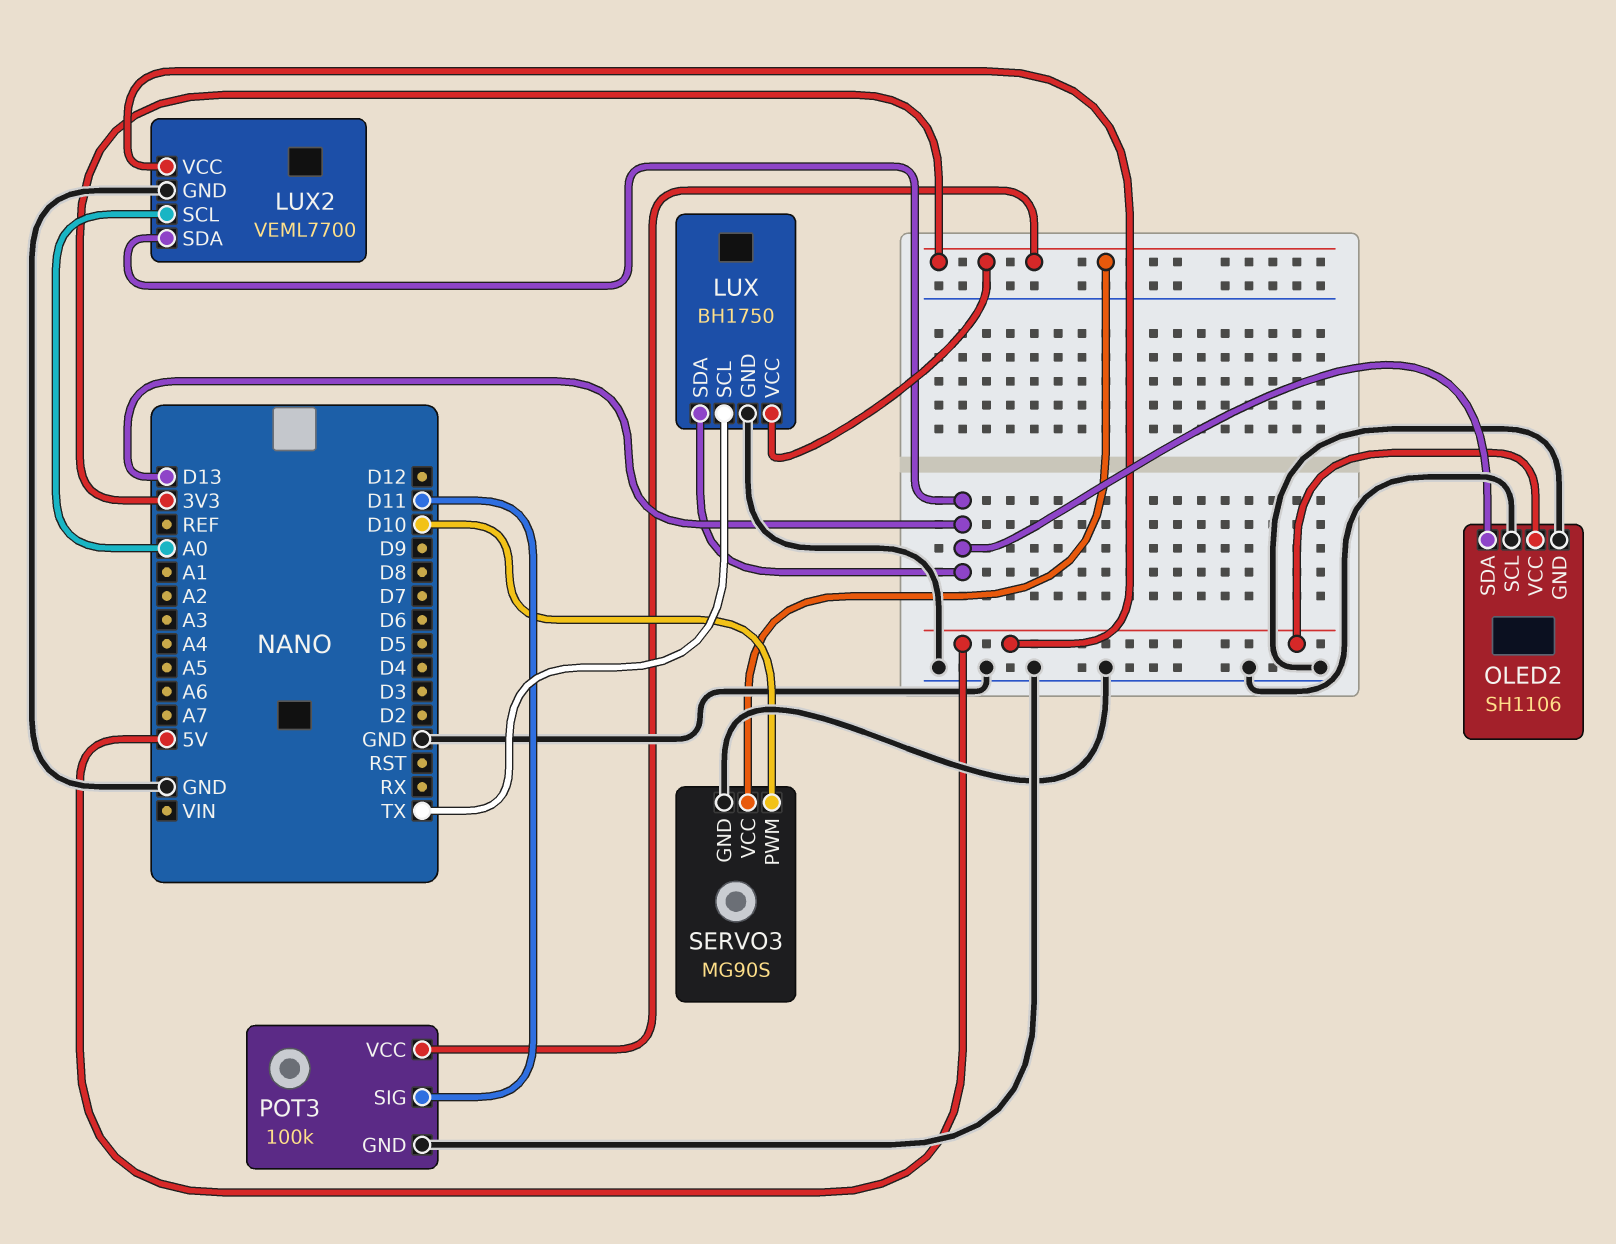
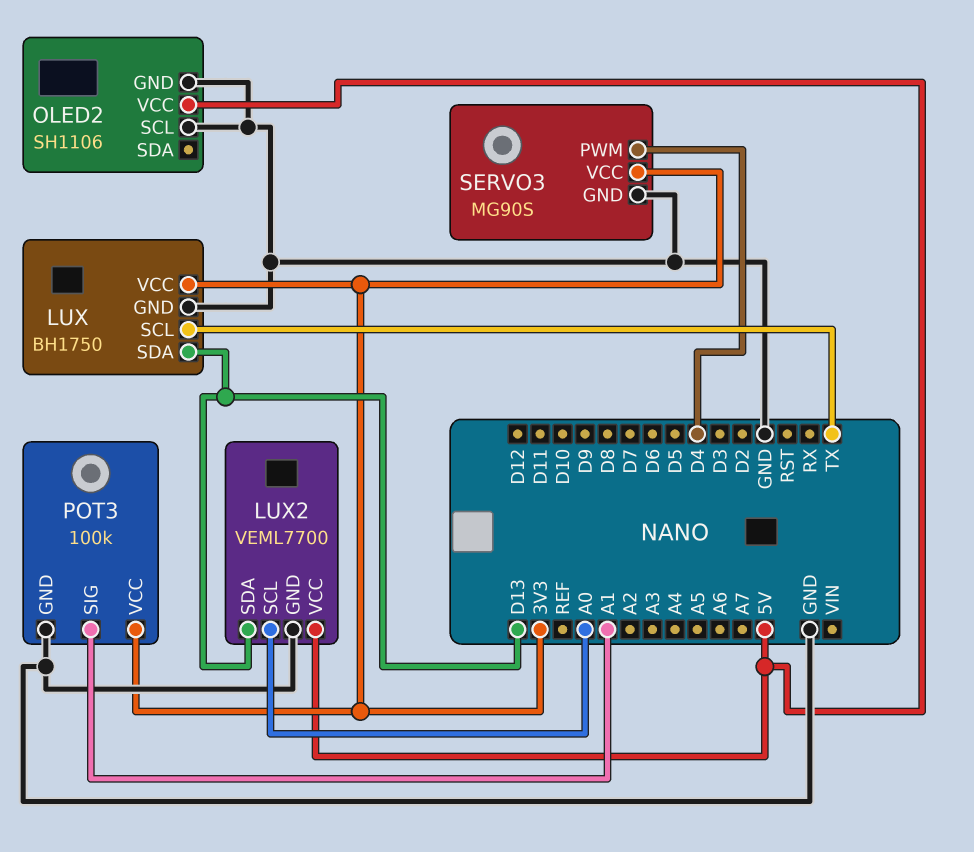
OLED2 pin SDA: D13 -> none
POT3 pin SIG: D11 -> A1
SERVO3 pin PWM: D10 -> D4

